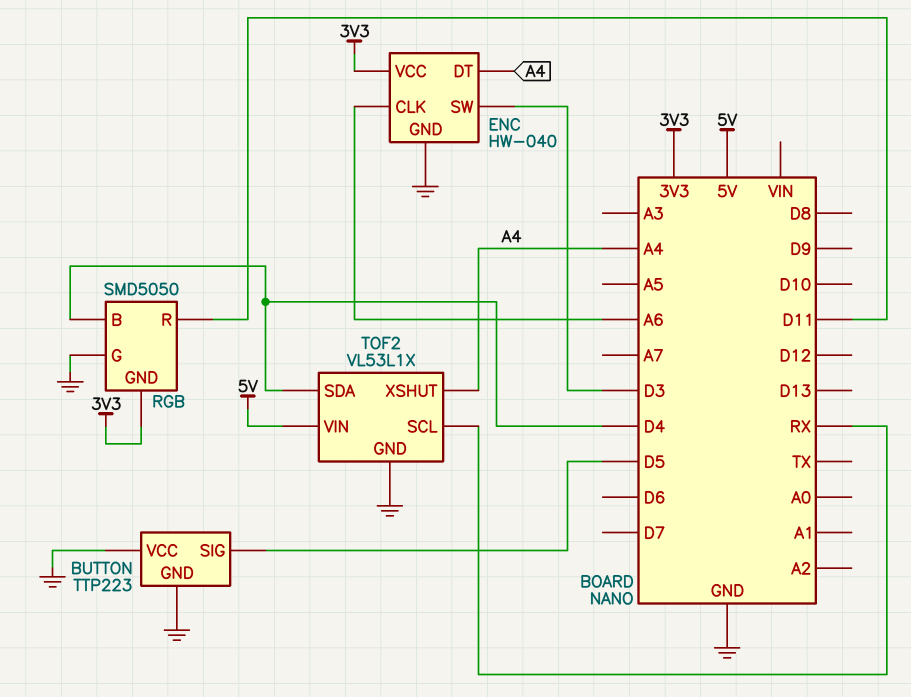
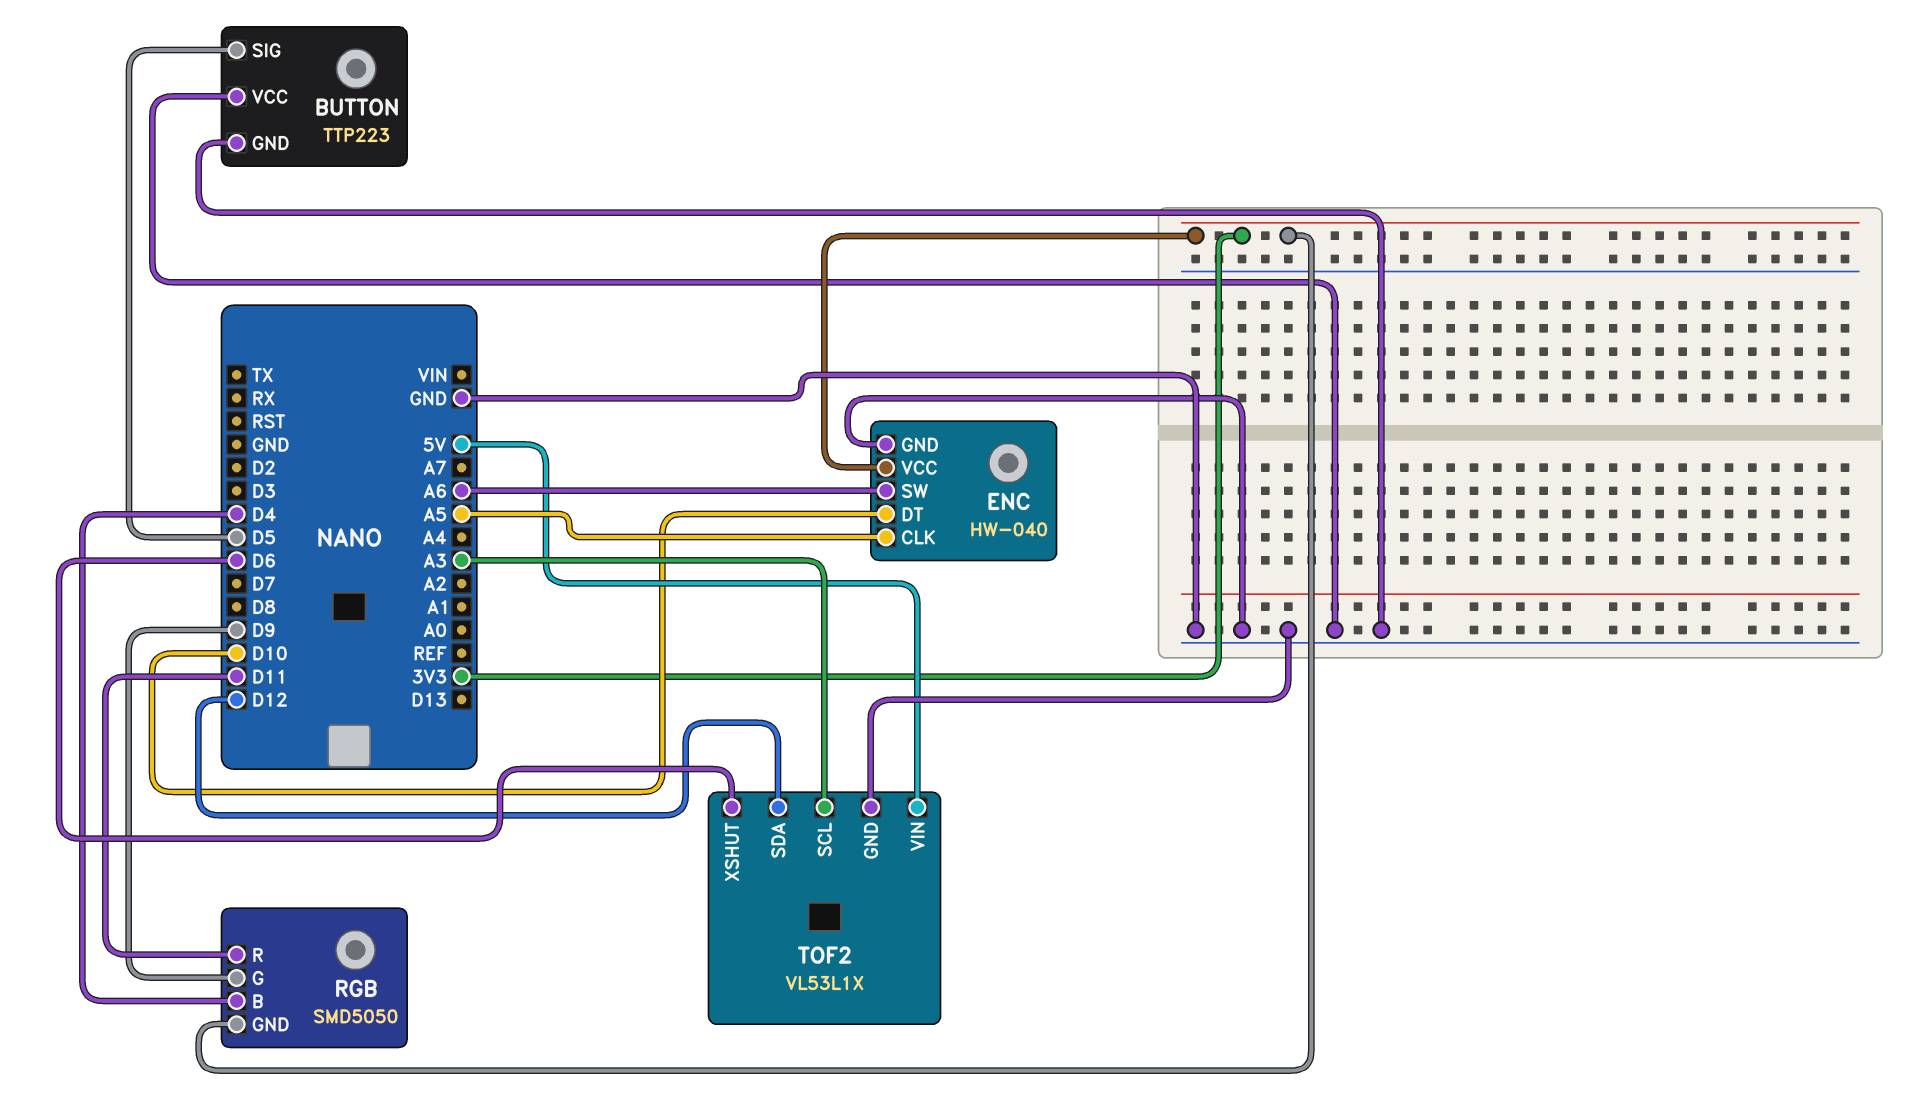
ENC pin CLK: A6 -> A5
ENC pin DT: A4 -> D10
ENC pin SW: D3 -> A6
RGB pin G: GND -> D9
TOF2 pin SCL: RX -> A3
TOF2 pin SDA: D4 -> D12
TOF2 pin XSHUT: A4 -> D6

